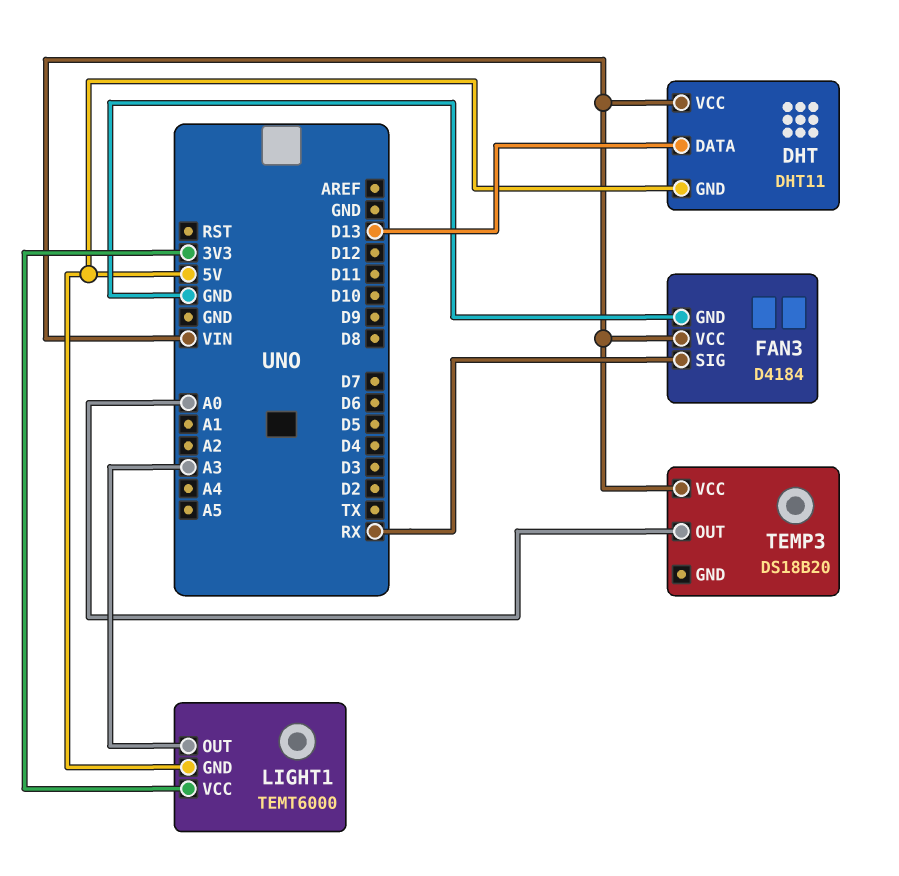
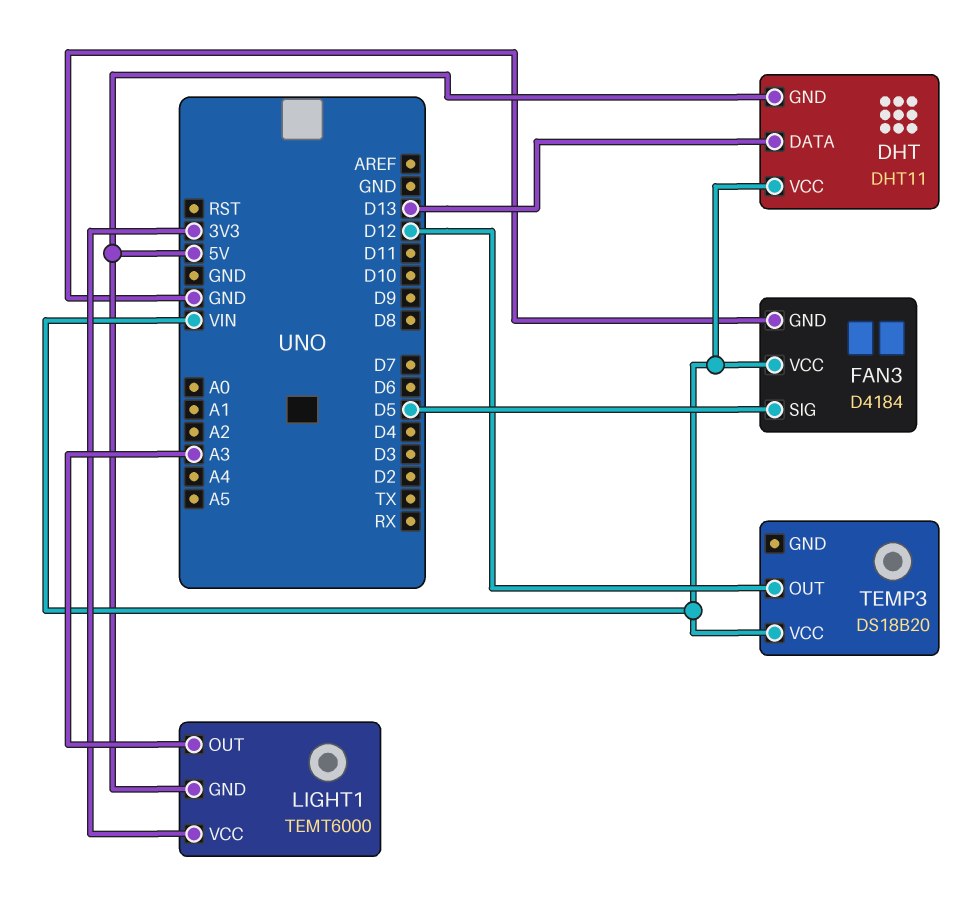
FAN3 pin SIG: RX -> D5
TEMP3 pin OUT: A0 -> D12

